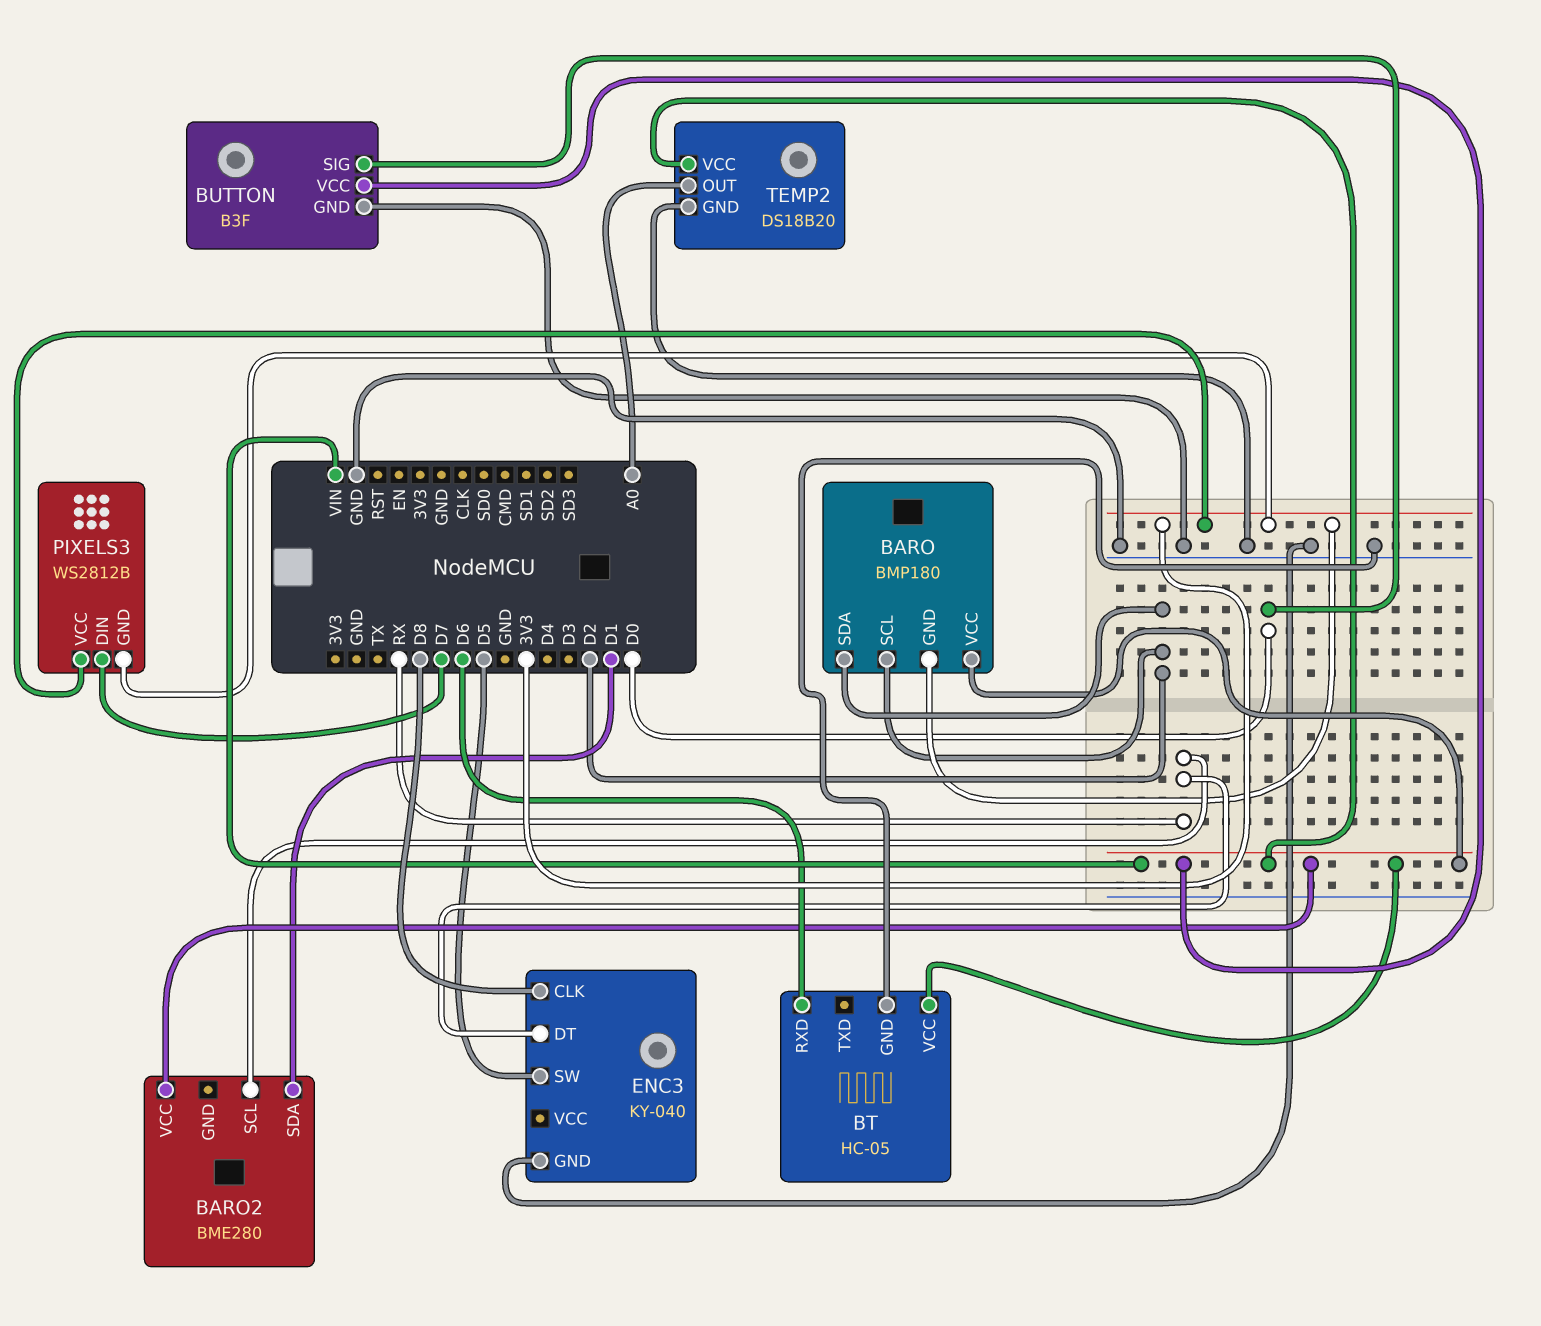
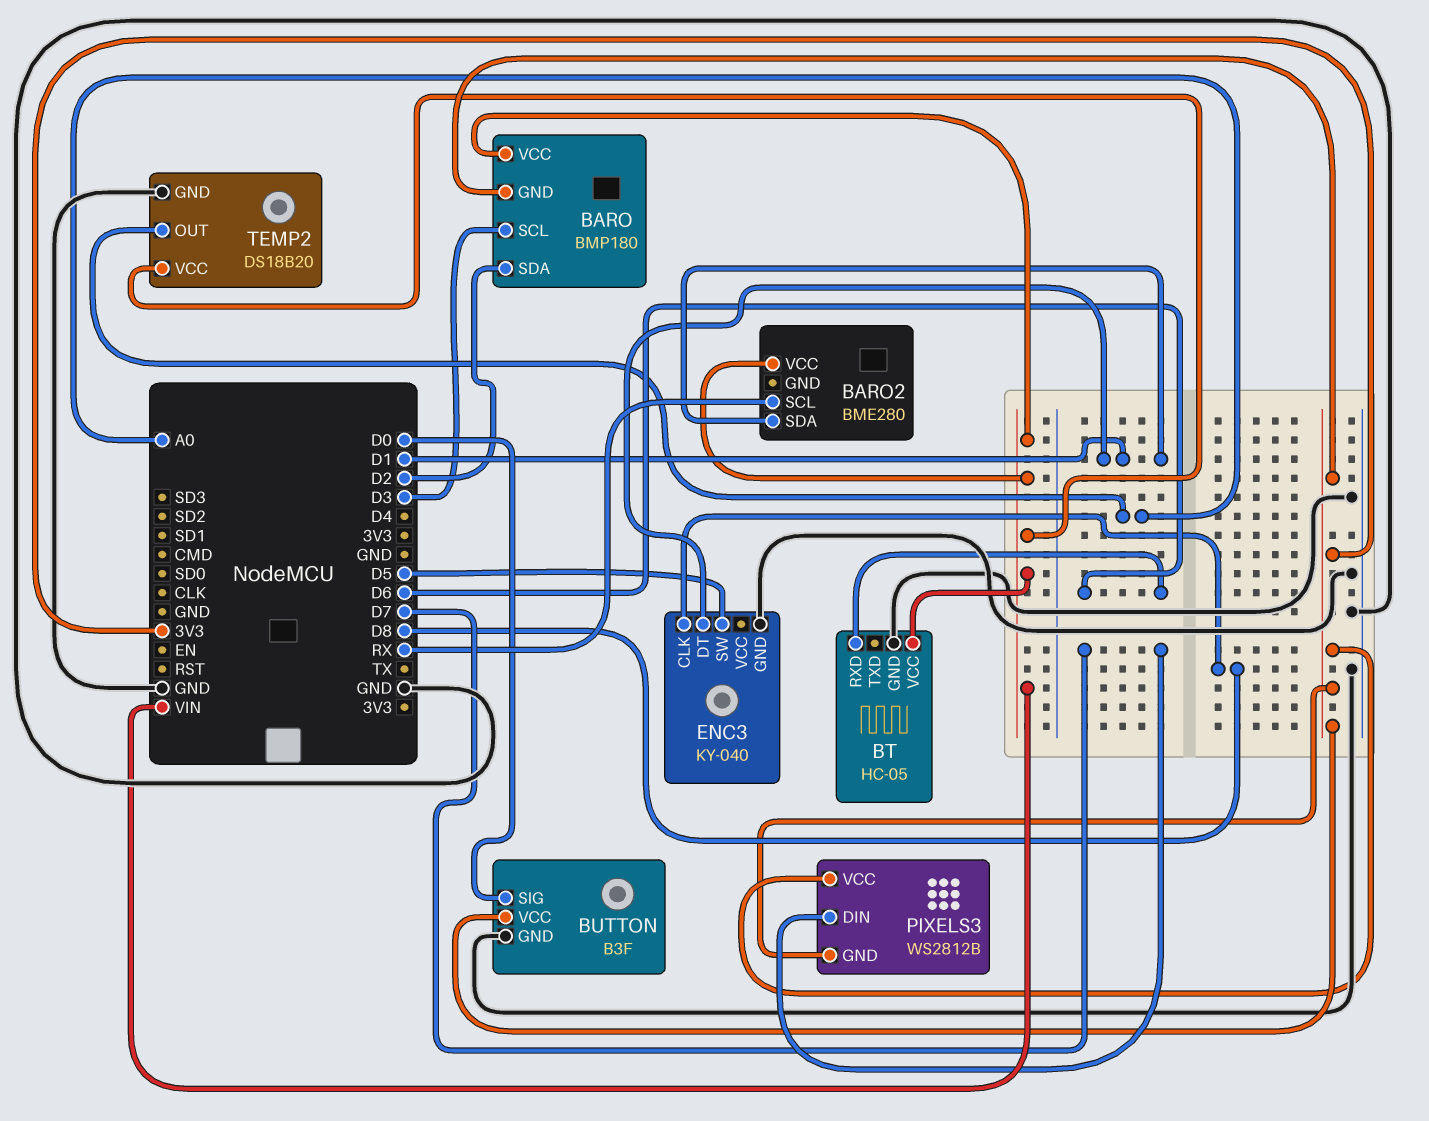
BARO pin SCL: D2 -> D3
BUTTON pin VCC: VIN -> 3V3
ENC3 pin DT: RX -> D1

